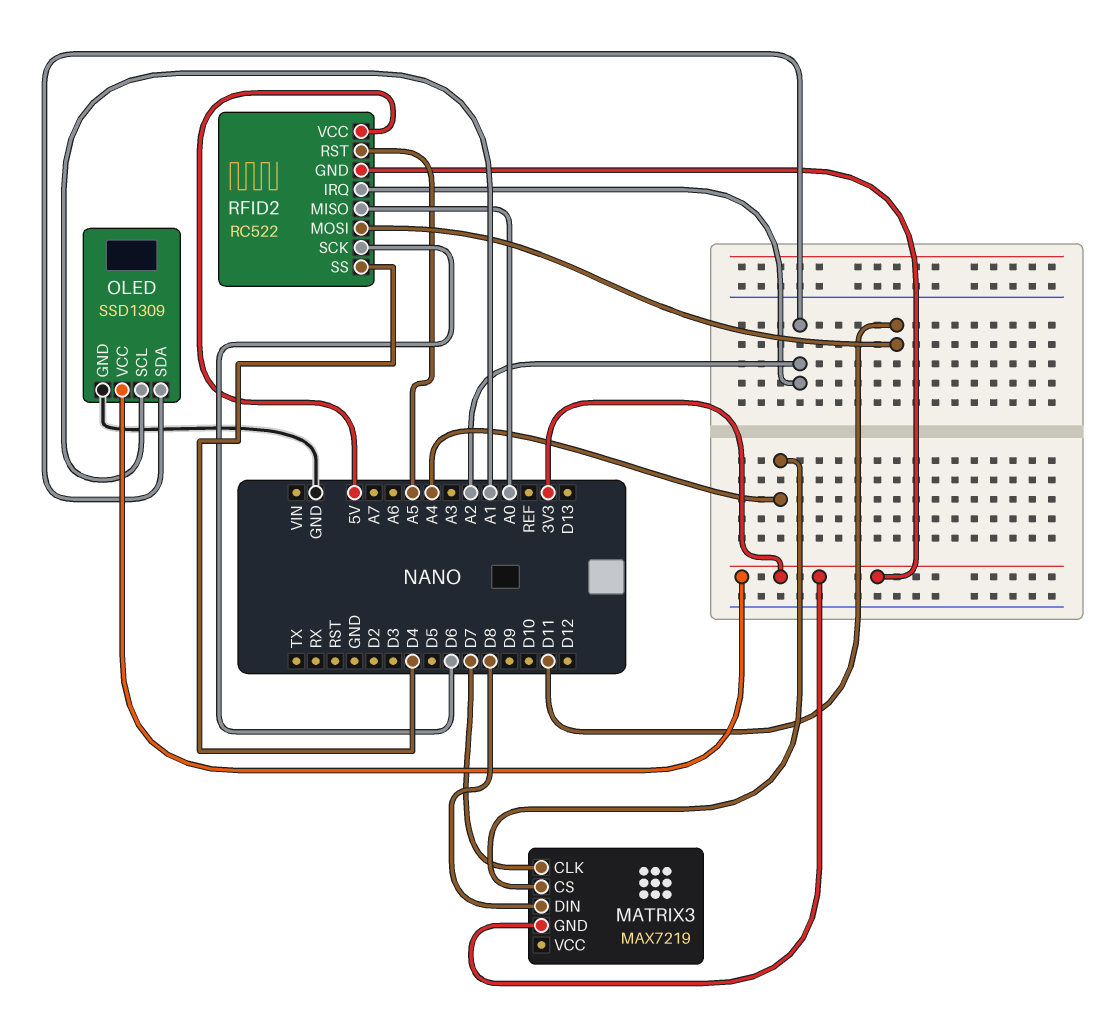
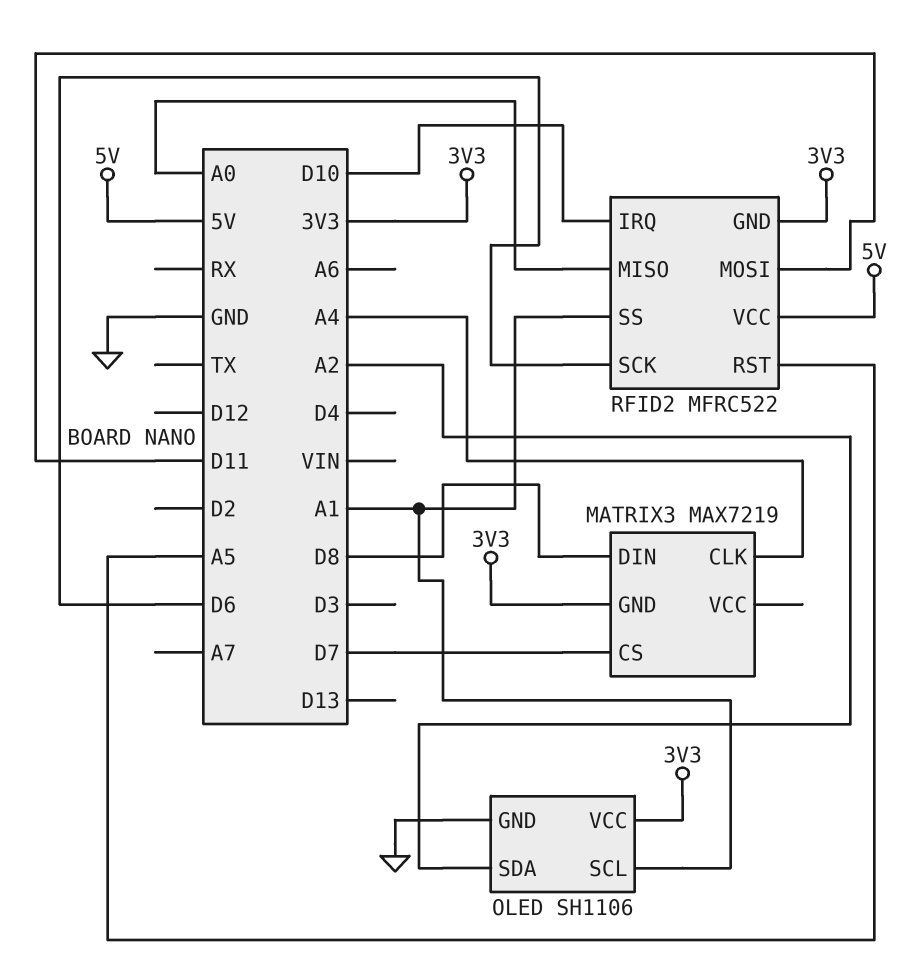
MATRIX3 pin CLK: D7 -> A4
MATRIX3 pin CS: A4 -> D7
OLED: SSD1309 -> SH1106
RFID2: RC522 -> MFRC522
RFID2 pin IRQ: A2 -> D10
RFID2 pin SS: D4 -> A1

